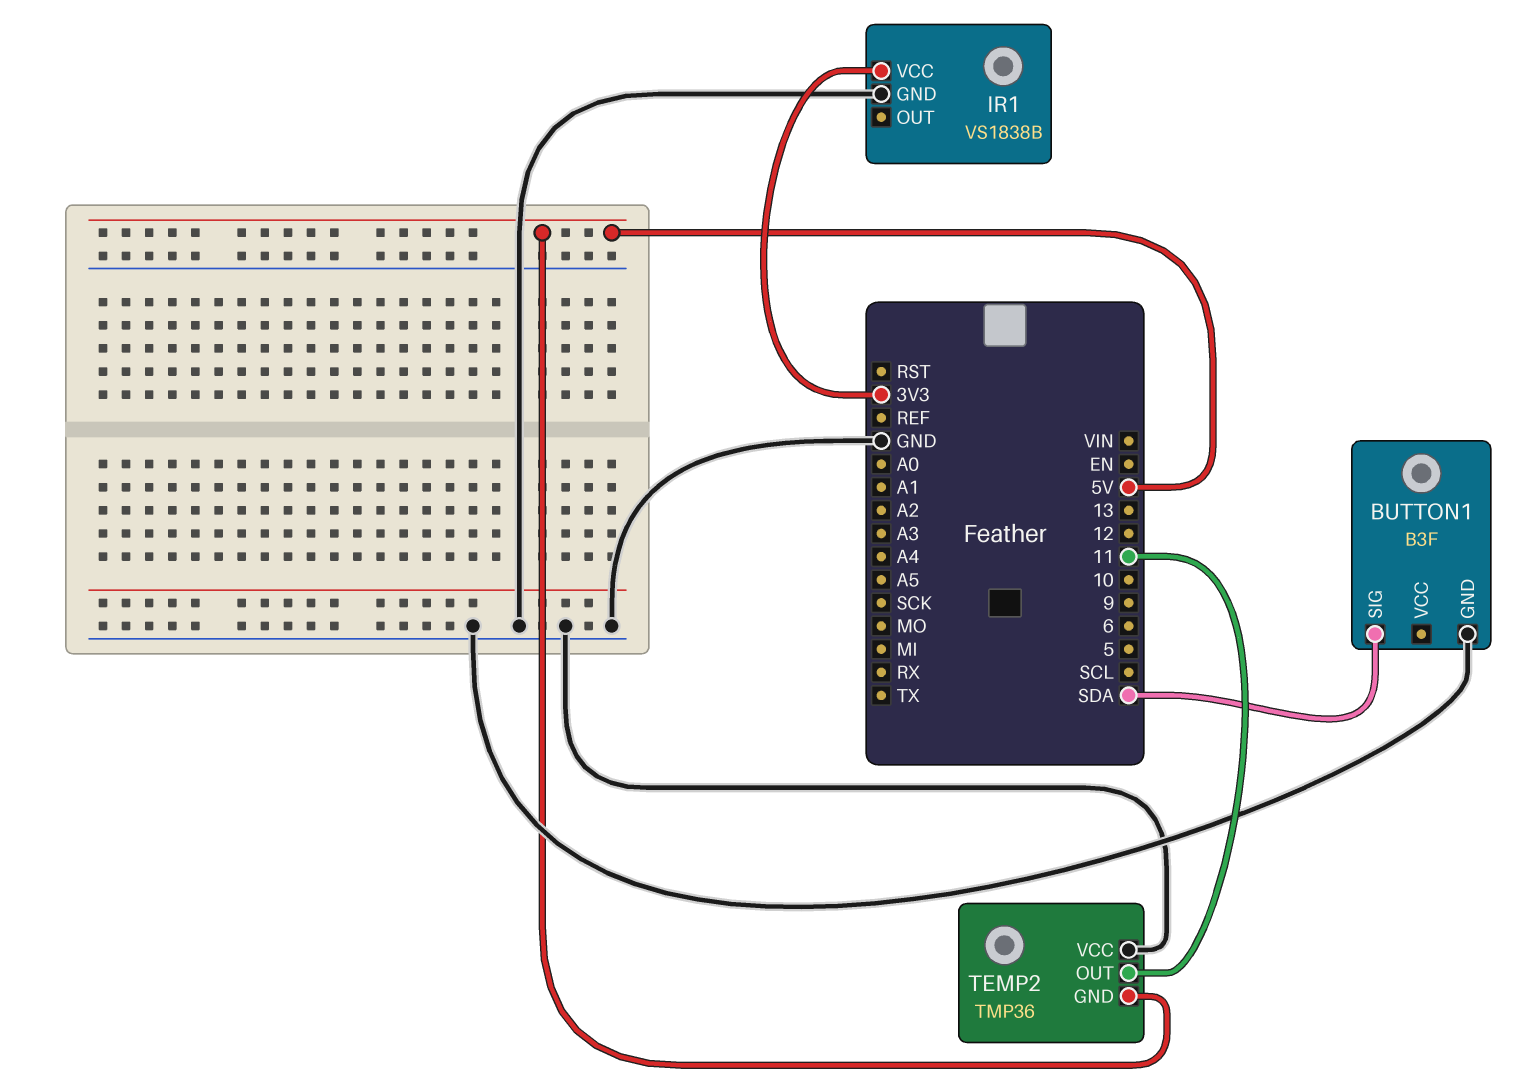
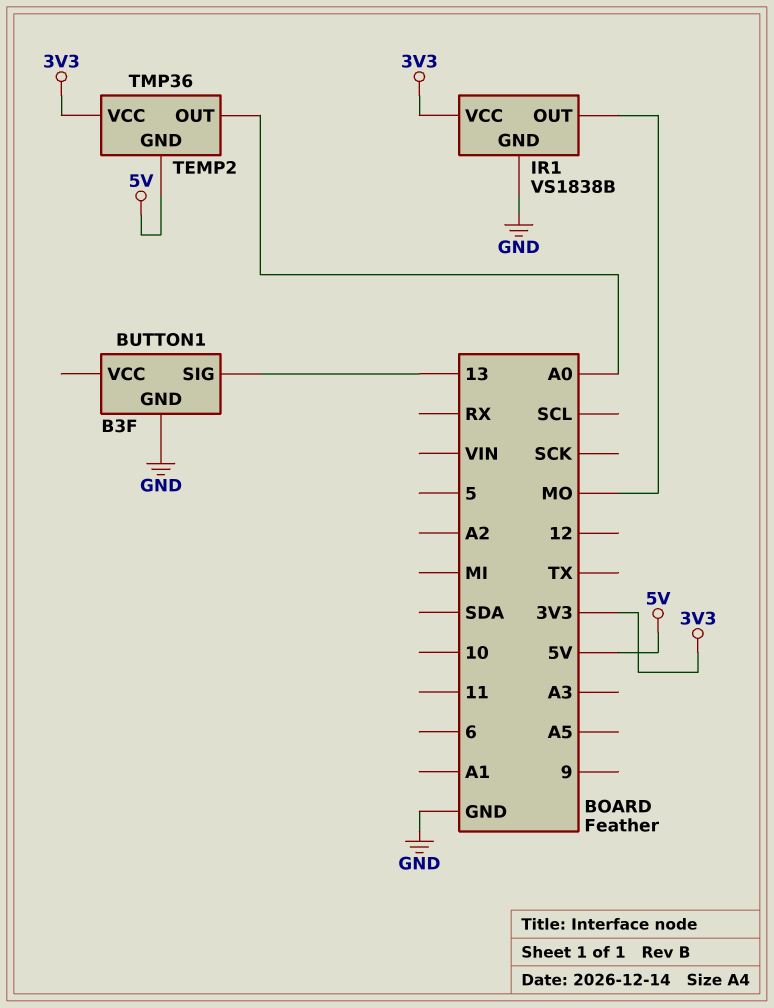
BUTTON1 pin SIG: SDA -> 13
IR1 pin OUT: none -> MO
TEMP2 pin OUT: 11 -> A0
TEMP2 pin VCC: GND -> 3V3

